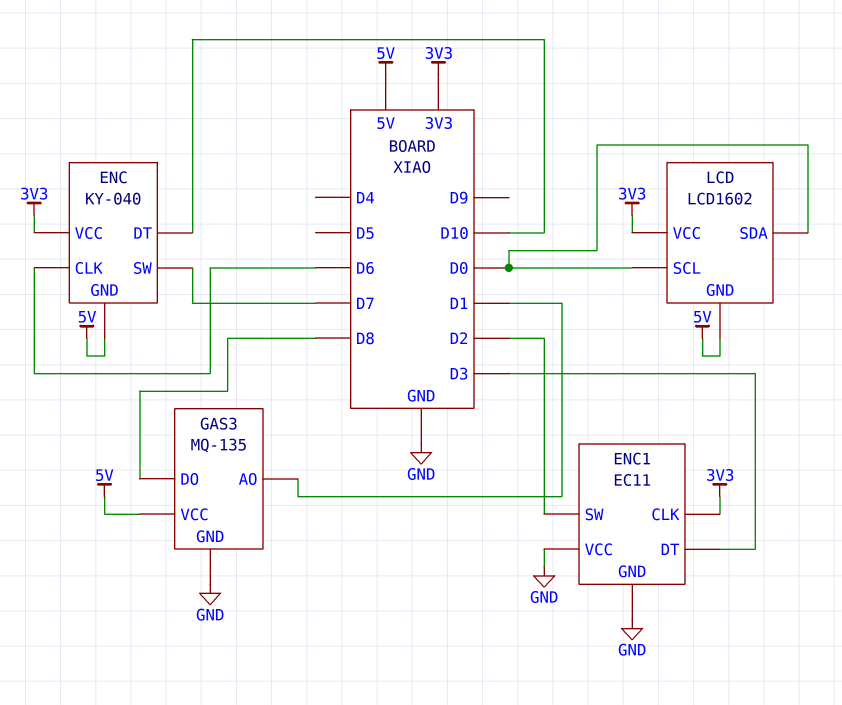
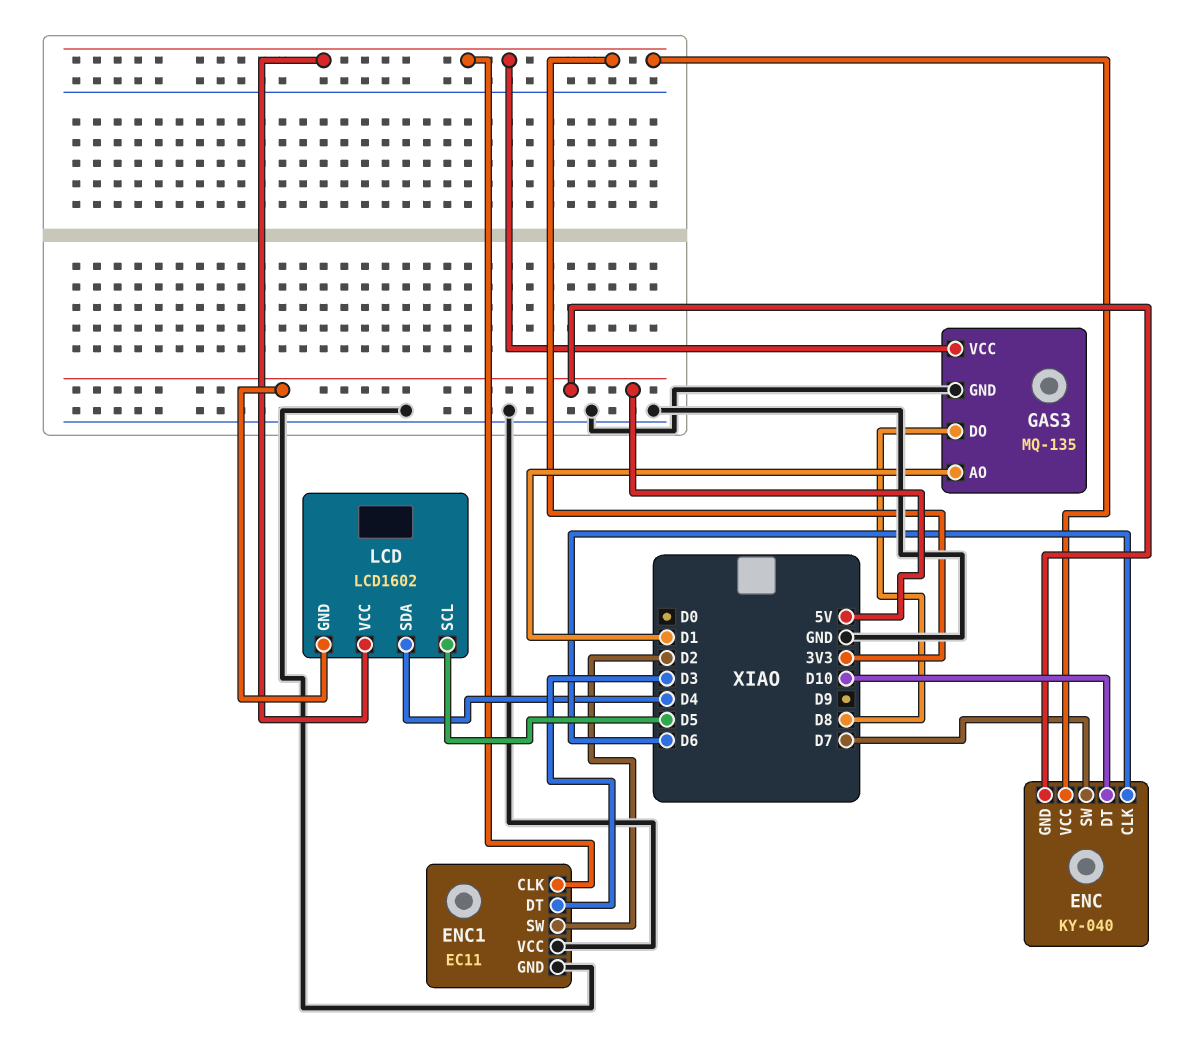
GAS3 pin VCC: 5V -> 3V3
LCD pin SCL: D0 -> D5
LCD pin SDA: D0 -> D4

